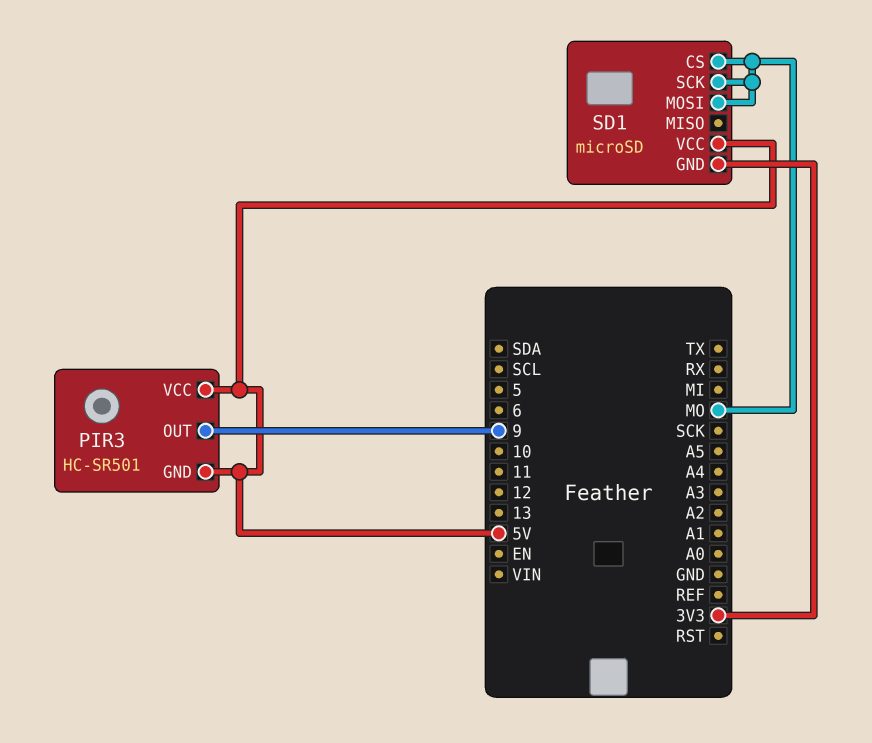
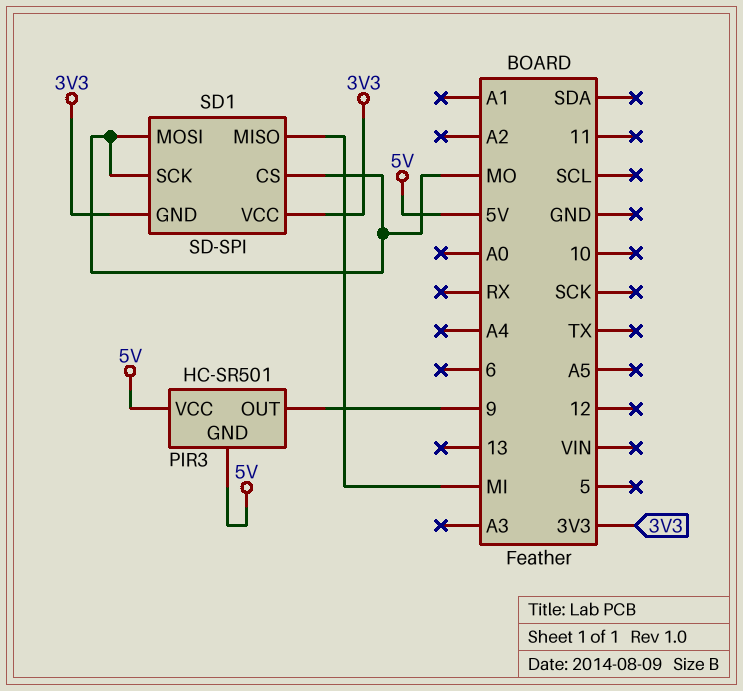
SD1: microSD -> SD-SPI
SD1 pin MISO: none -> MI
SD1 pin VCC: 5V -> 3V3

